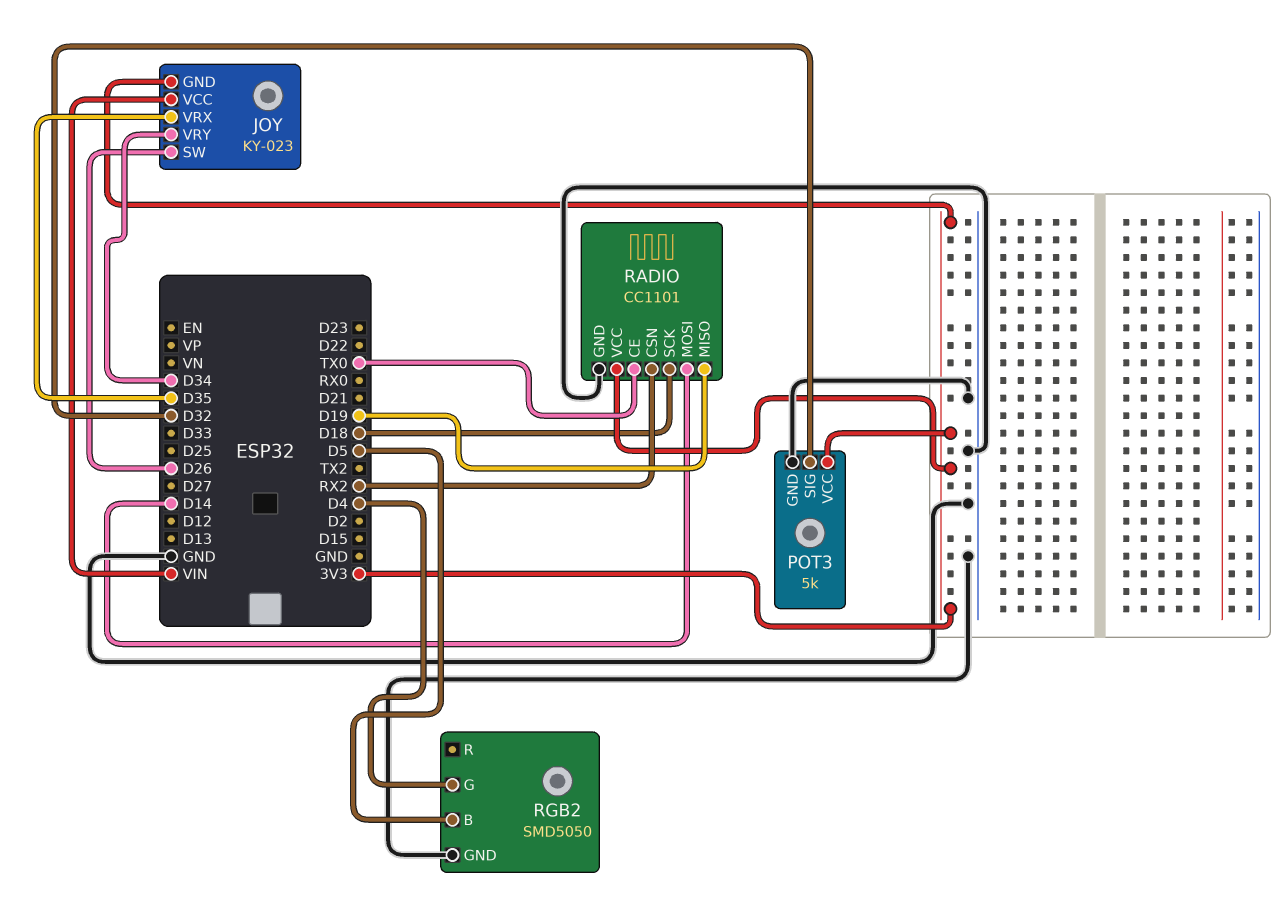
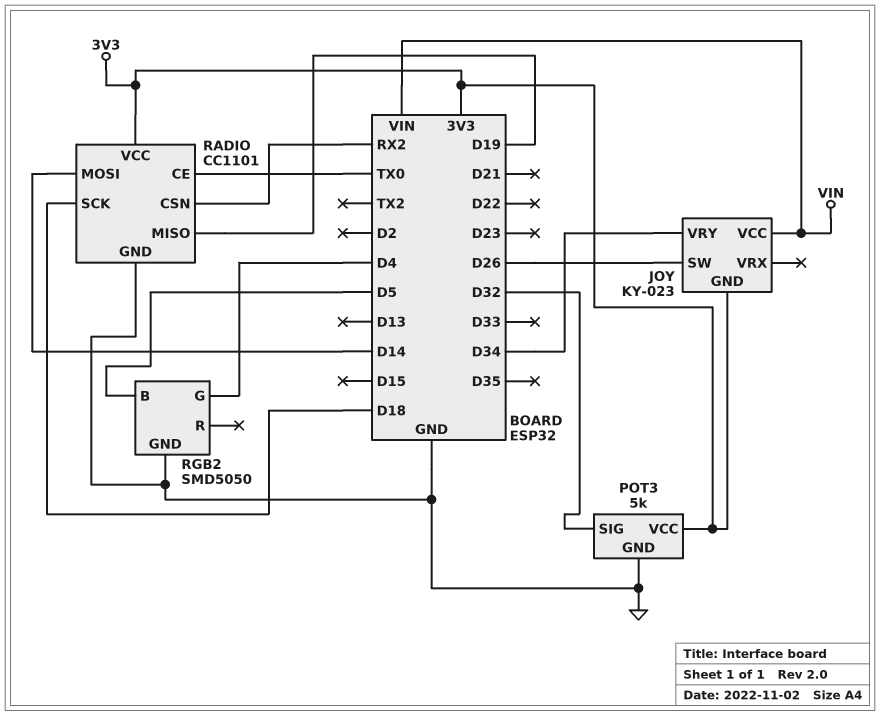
JOY pin VRX: D35 -> none

